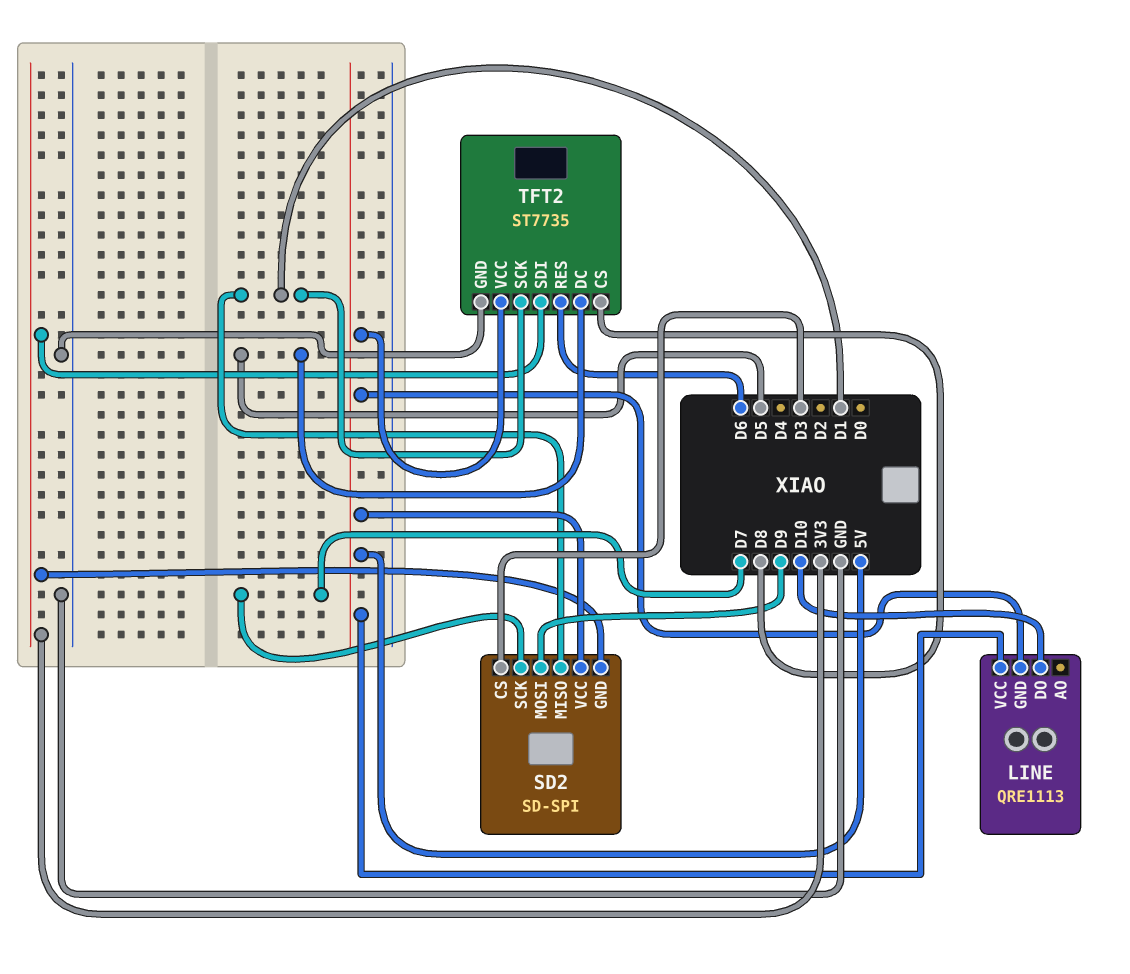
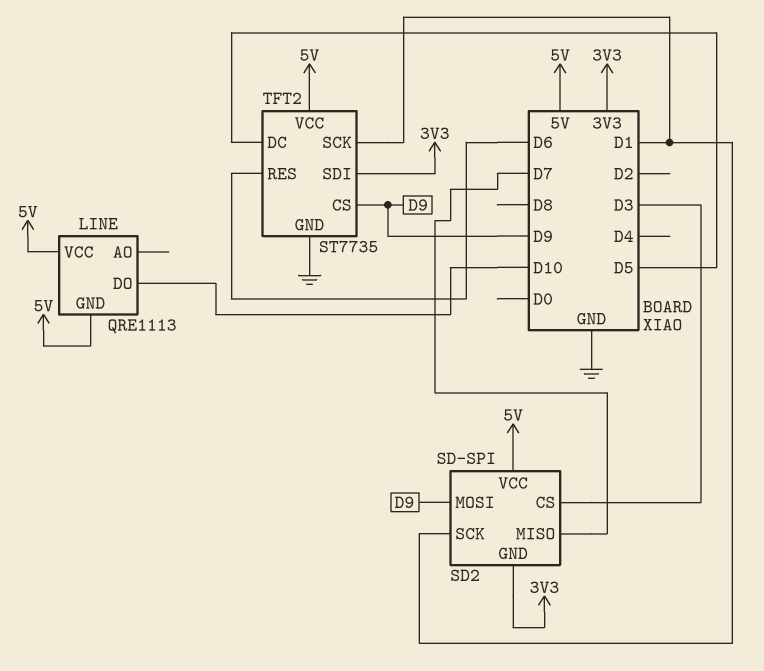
SD2 pin MISO: D1 -> D7
SD2 pin SCK: D7 -> D1
TFT2 pin CS: D8 -> D9

